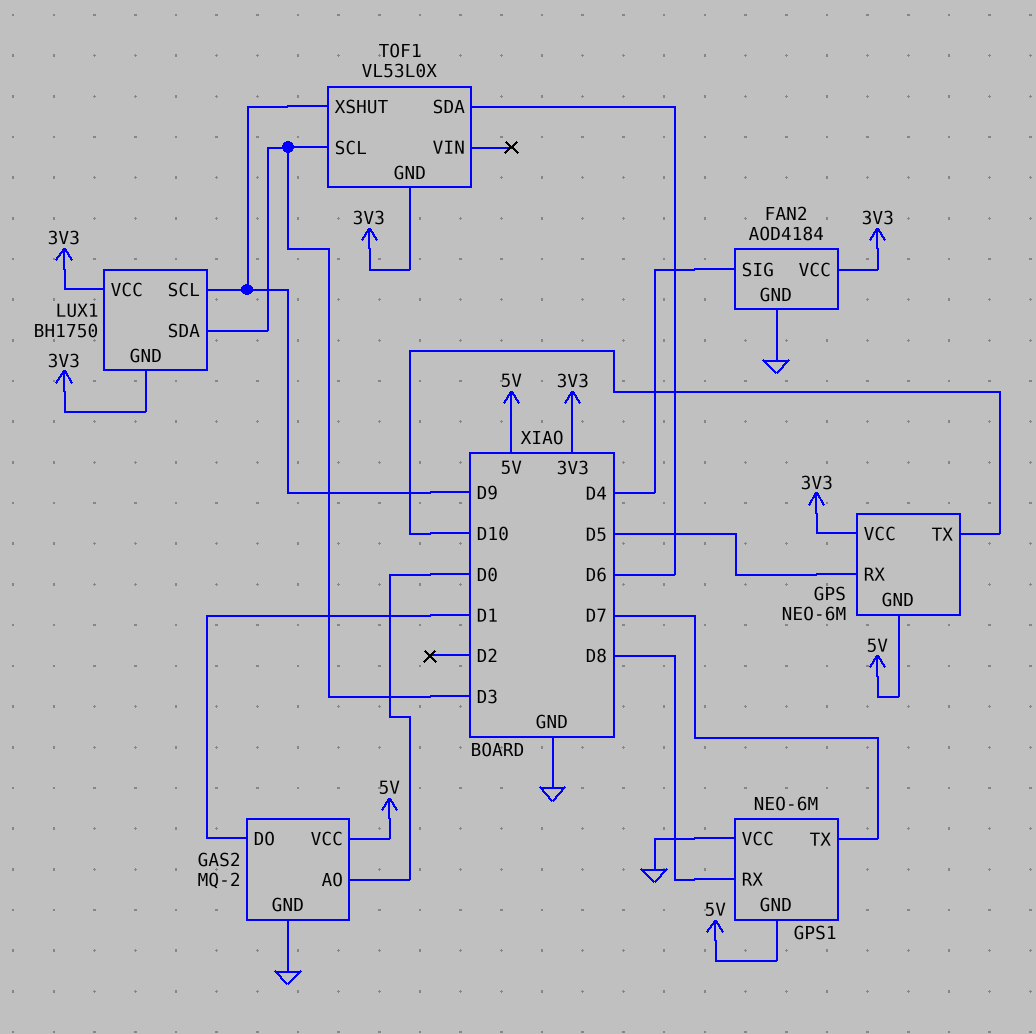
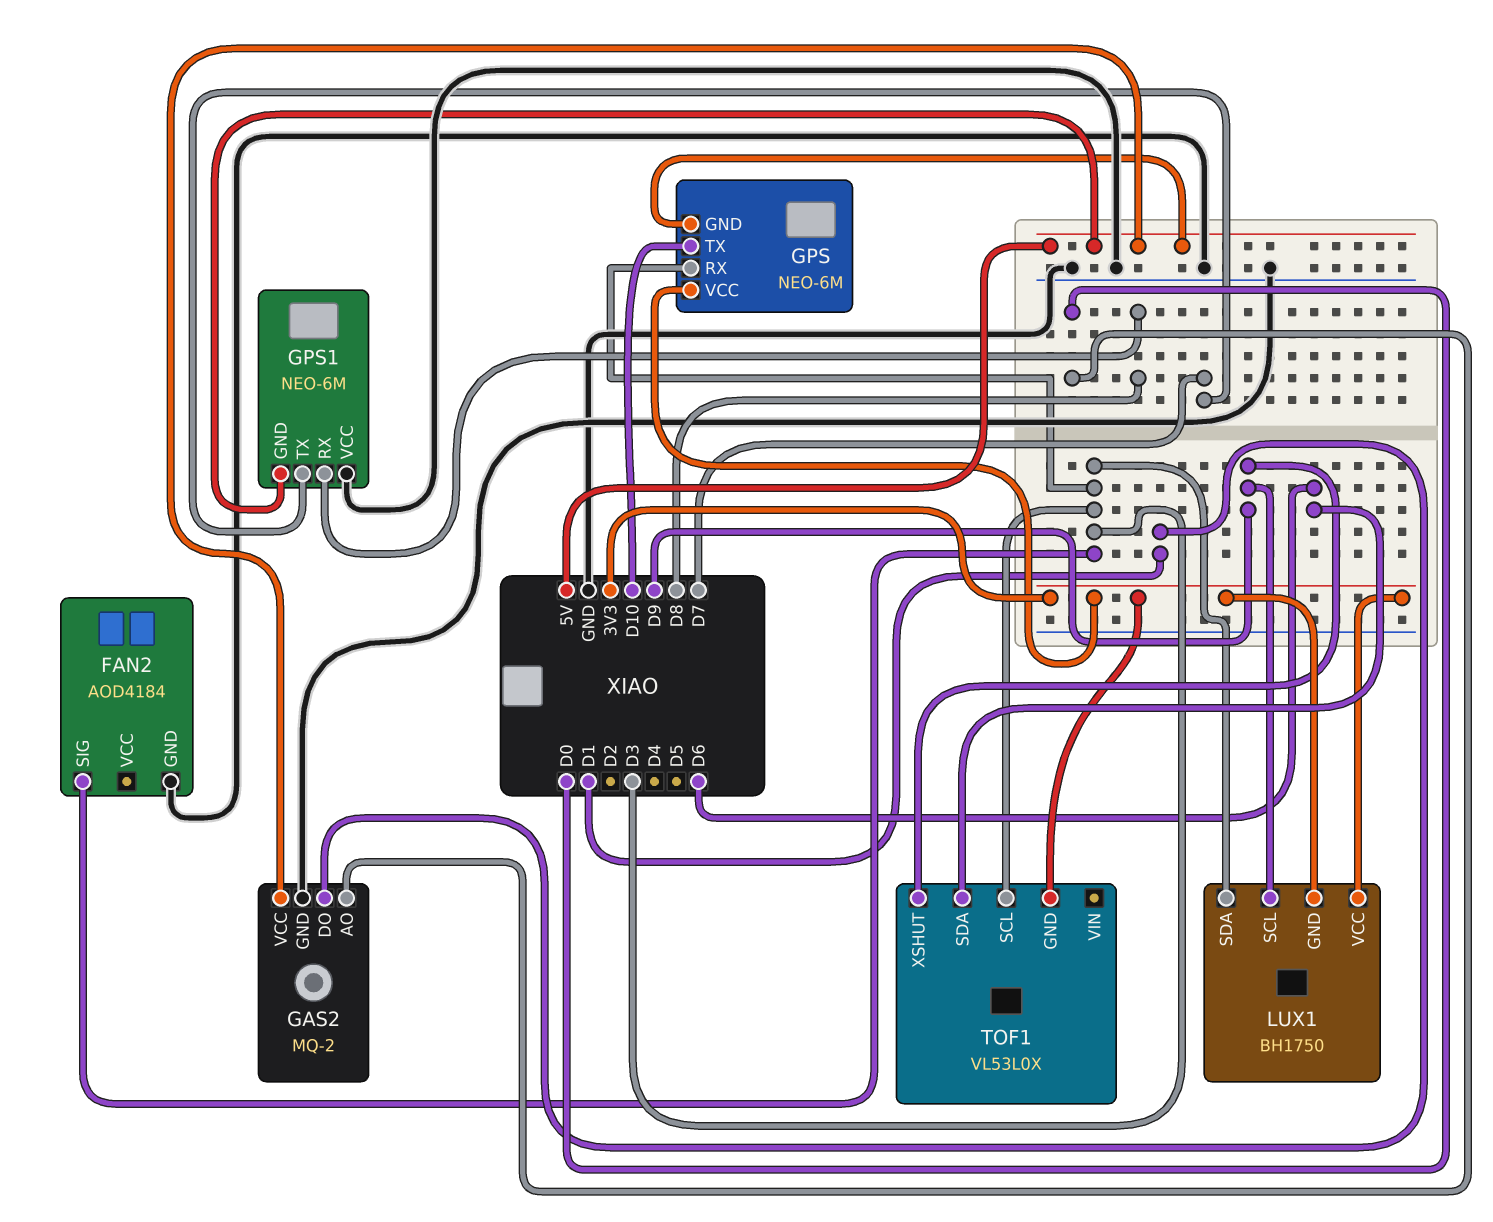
FAN2 pin SIG: D4 -> D3
FAN2 pin VCC: 3V3 -> none
GPS pin RX: D5 -> D3

